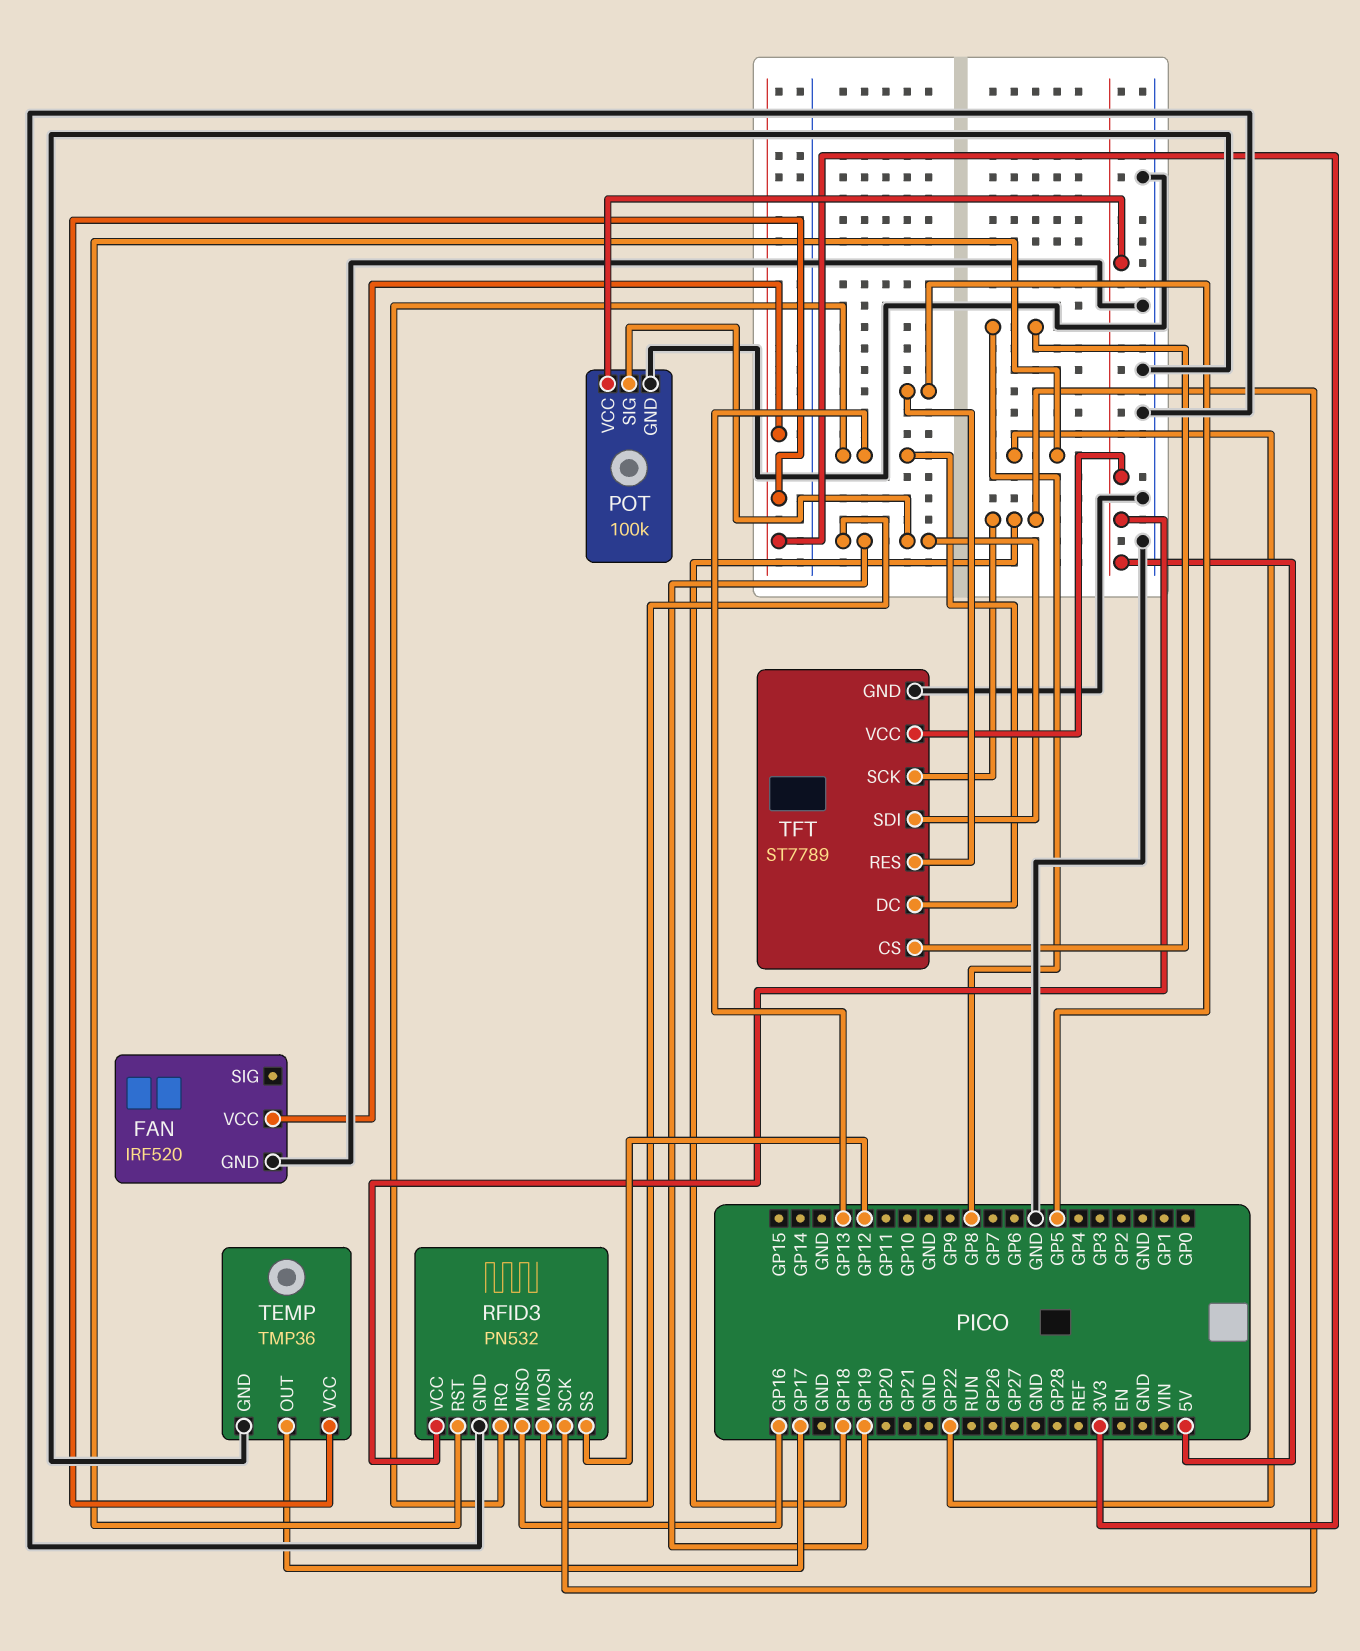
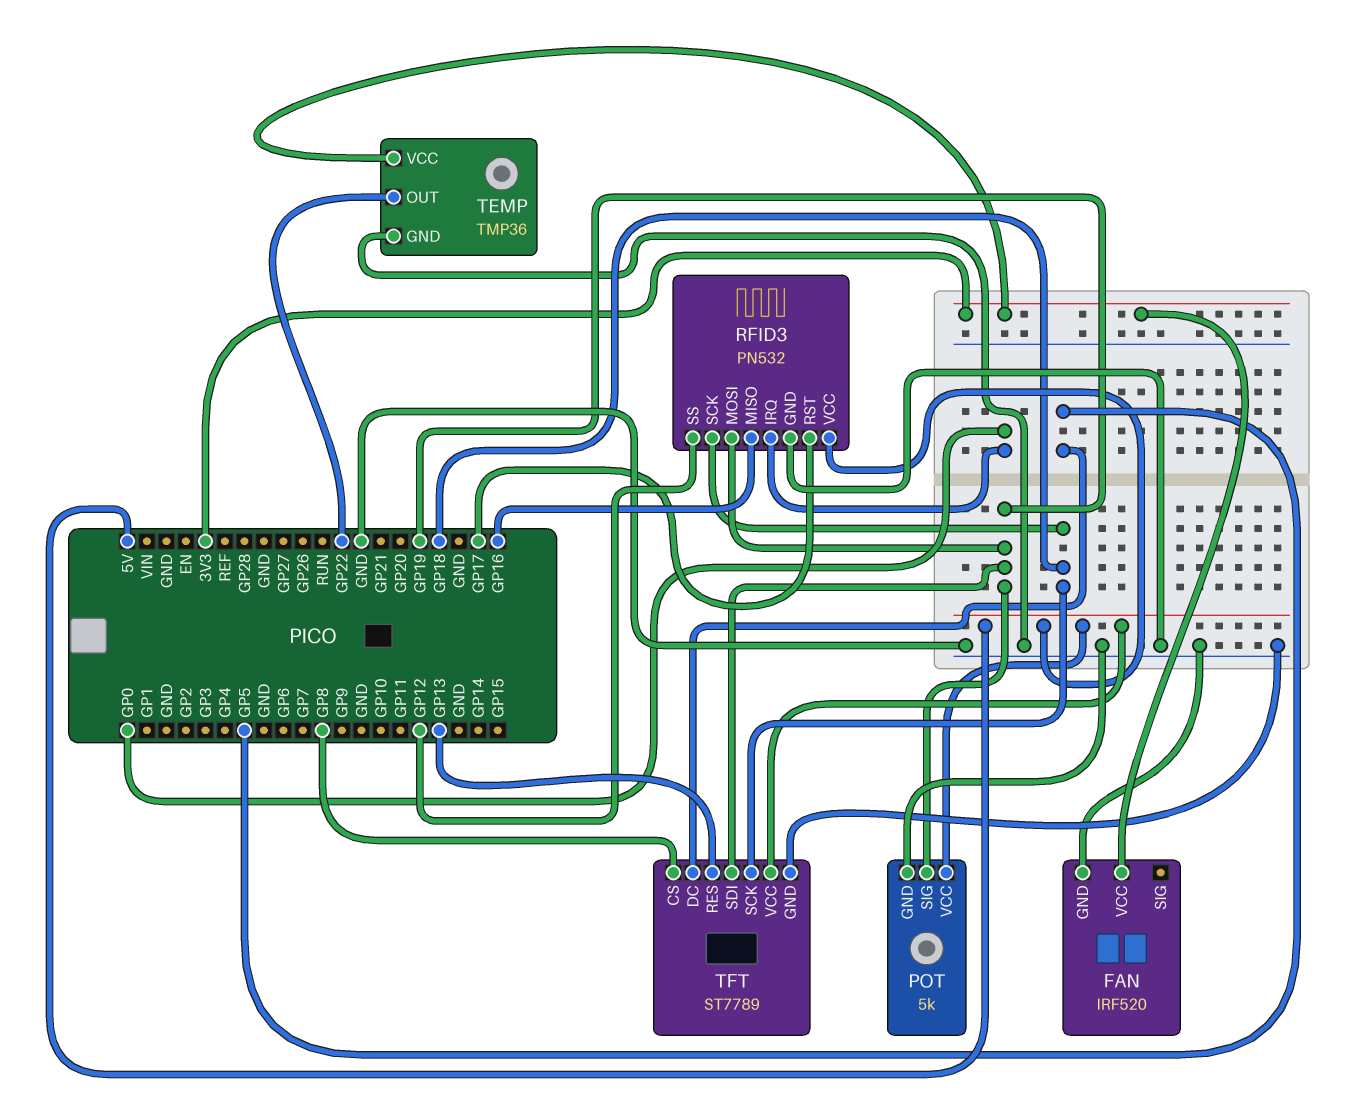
POT: 100k -> 5k
RFID3 pin IRQ: GP13 -> GP0
RFID3 pin RST: GP22 -> GP17
TEMP pin OUT: GP17 -> GP22
TFT pin DC: GP13 -> GP5
TFT pin RES: GP5 -> GP13

